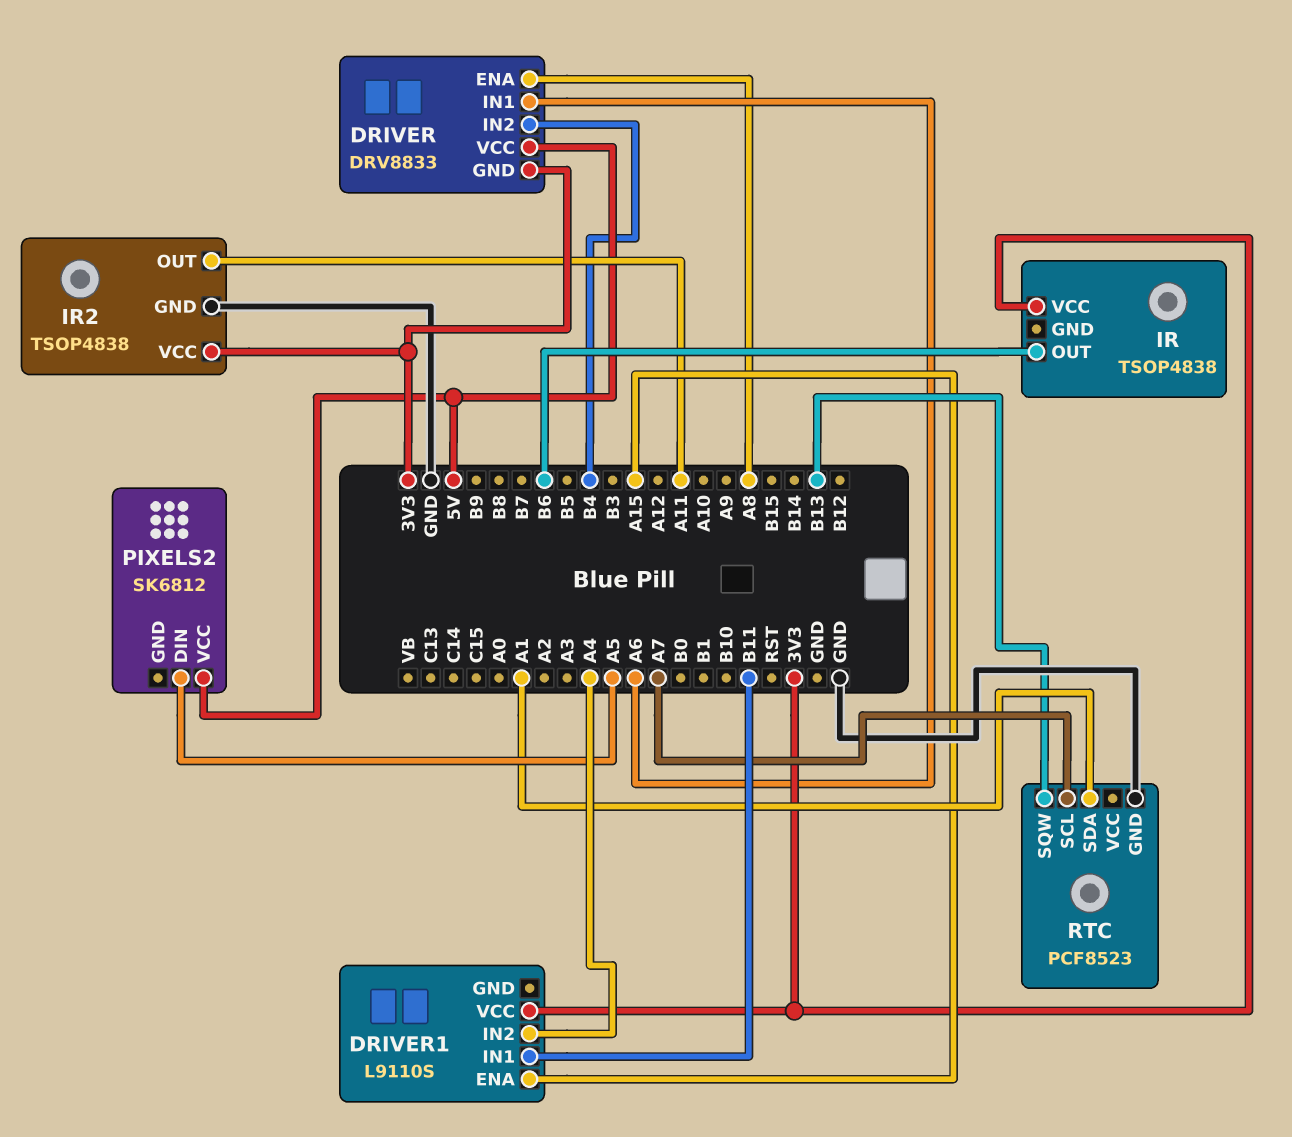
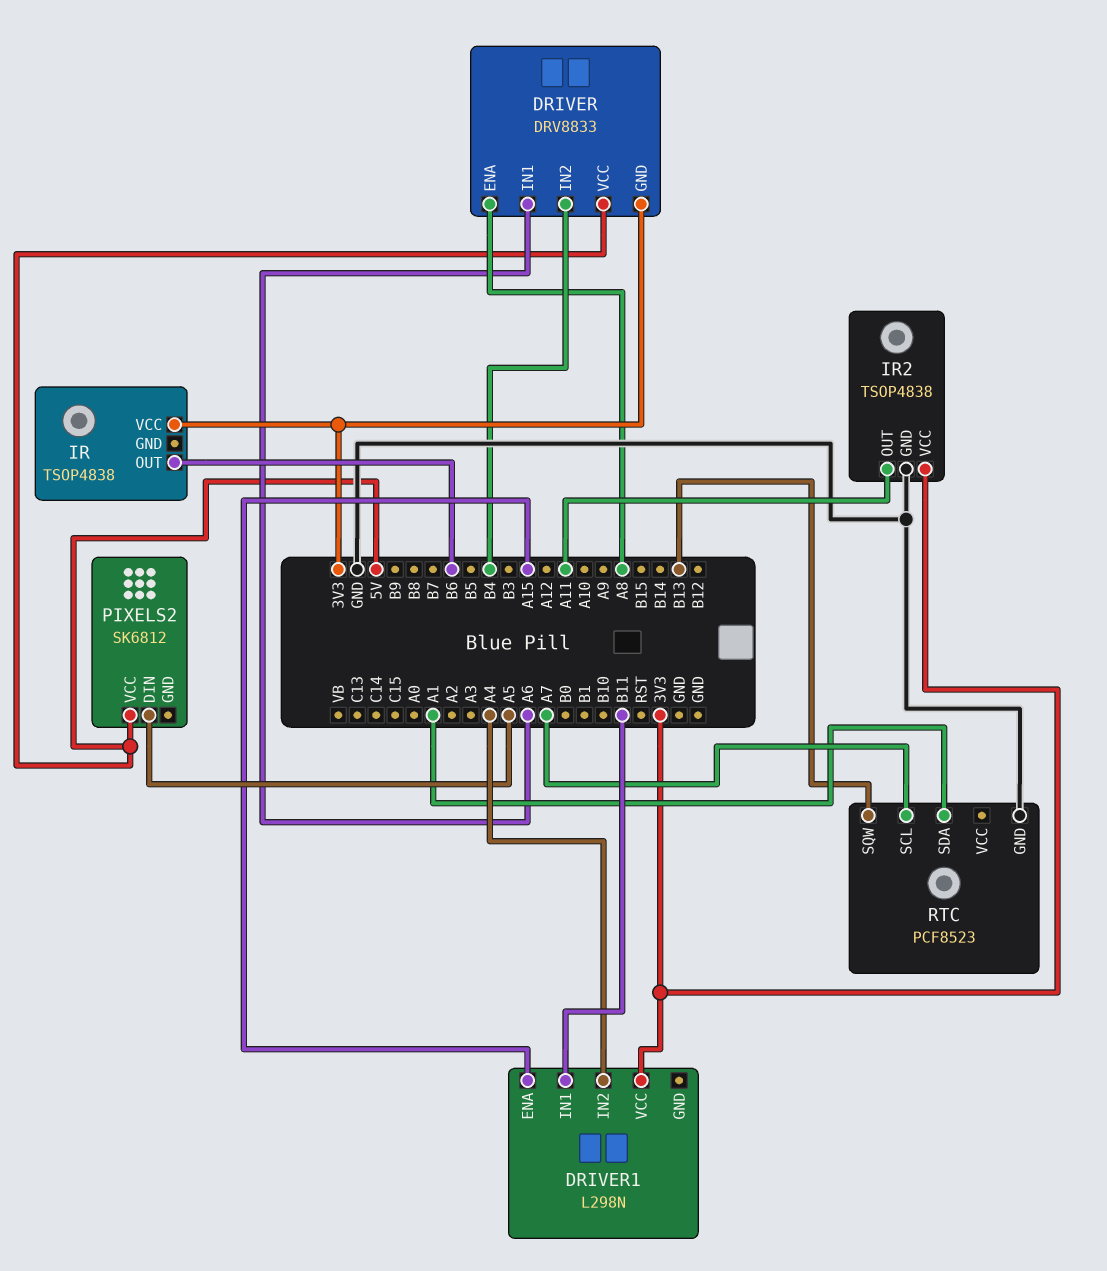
DRIVER1: L9110S -> L298N

